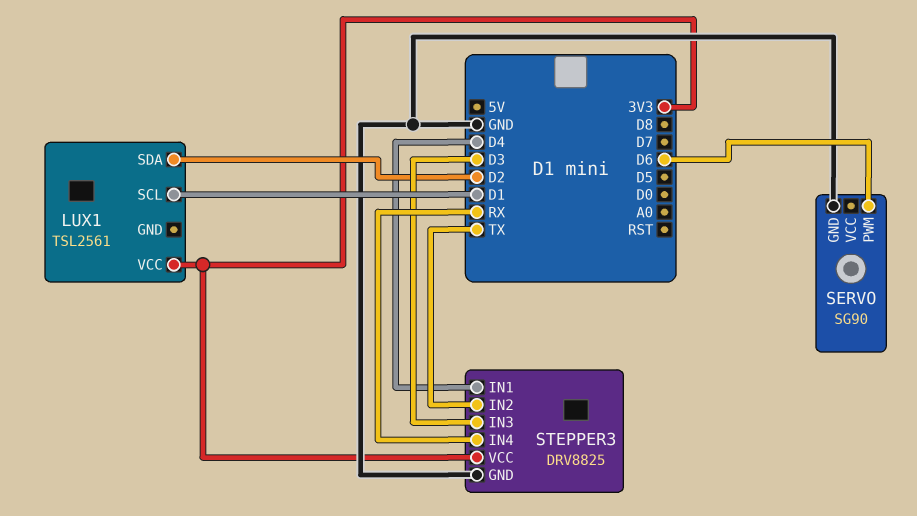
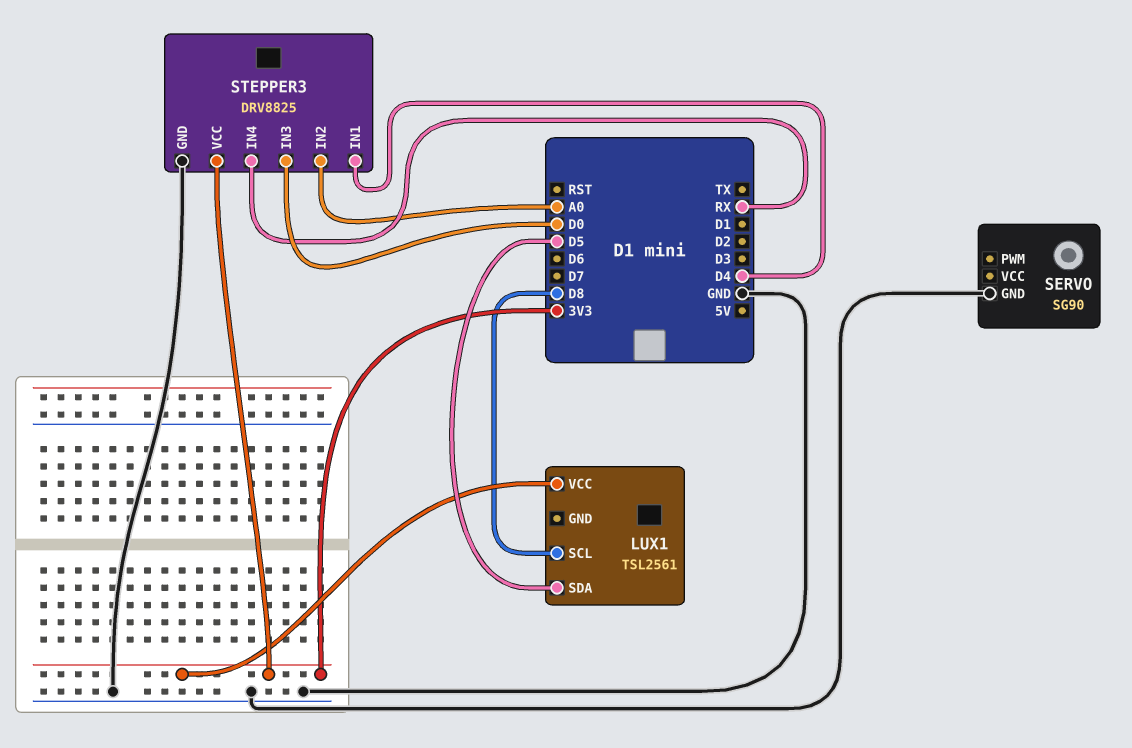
LUX1 pin SCL: D1 -> D8
LUX1 pin SDA: D2 -> D5
SERVO pin PWM: D6 -> none
STEPPER3 pin IN2: TX -> A0
STEPPER3 pin IN3: D3 -> D0

